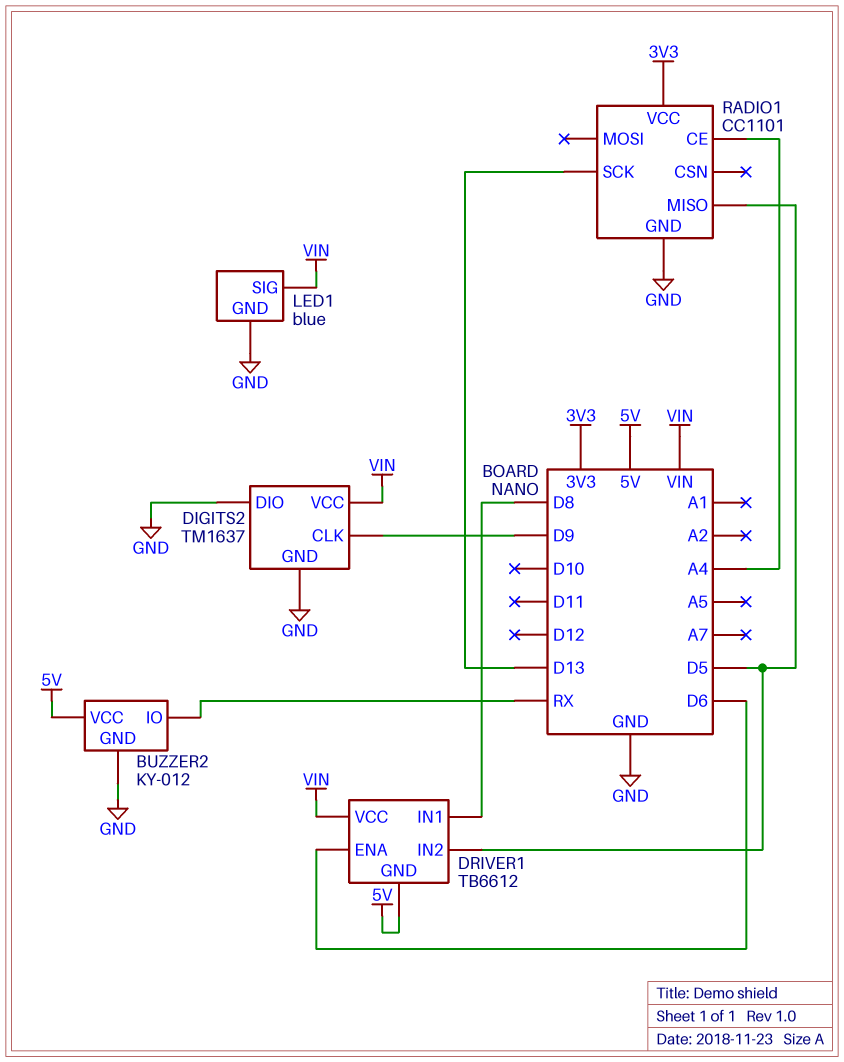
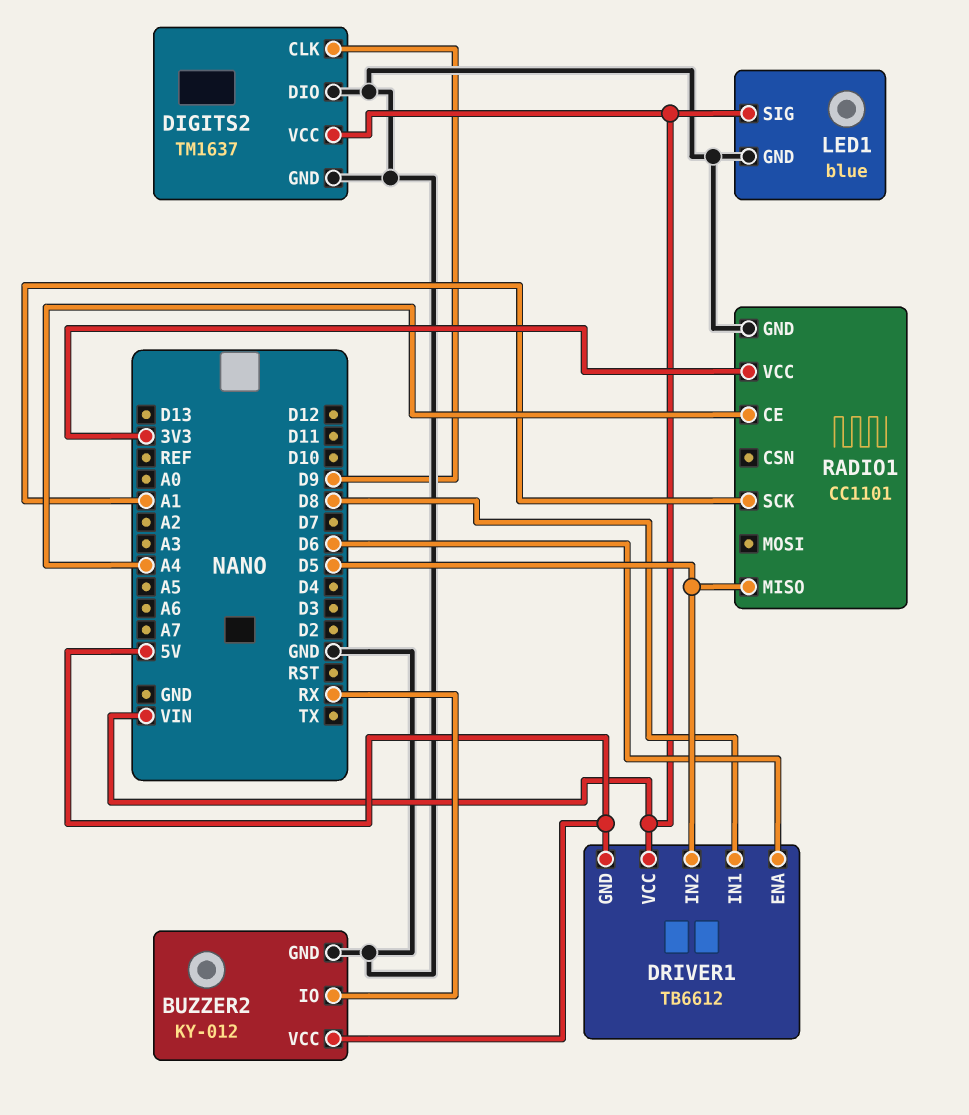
RADIO1 pin SCK: D13 -> A1

